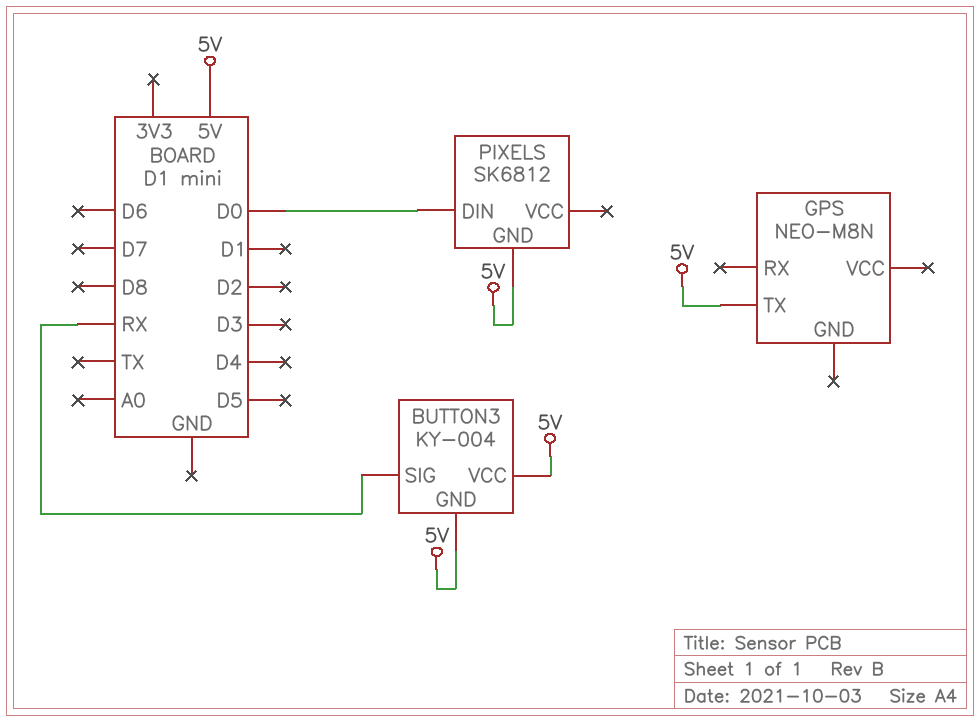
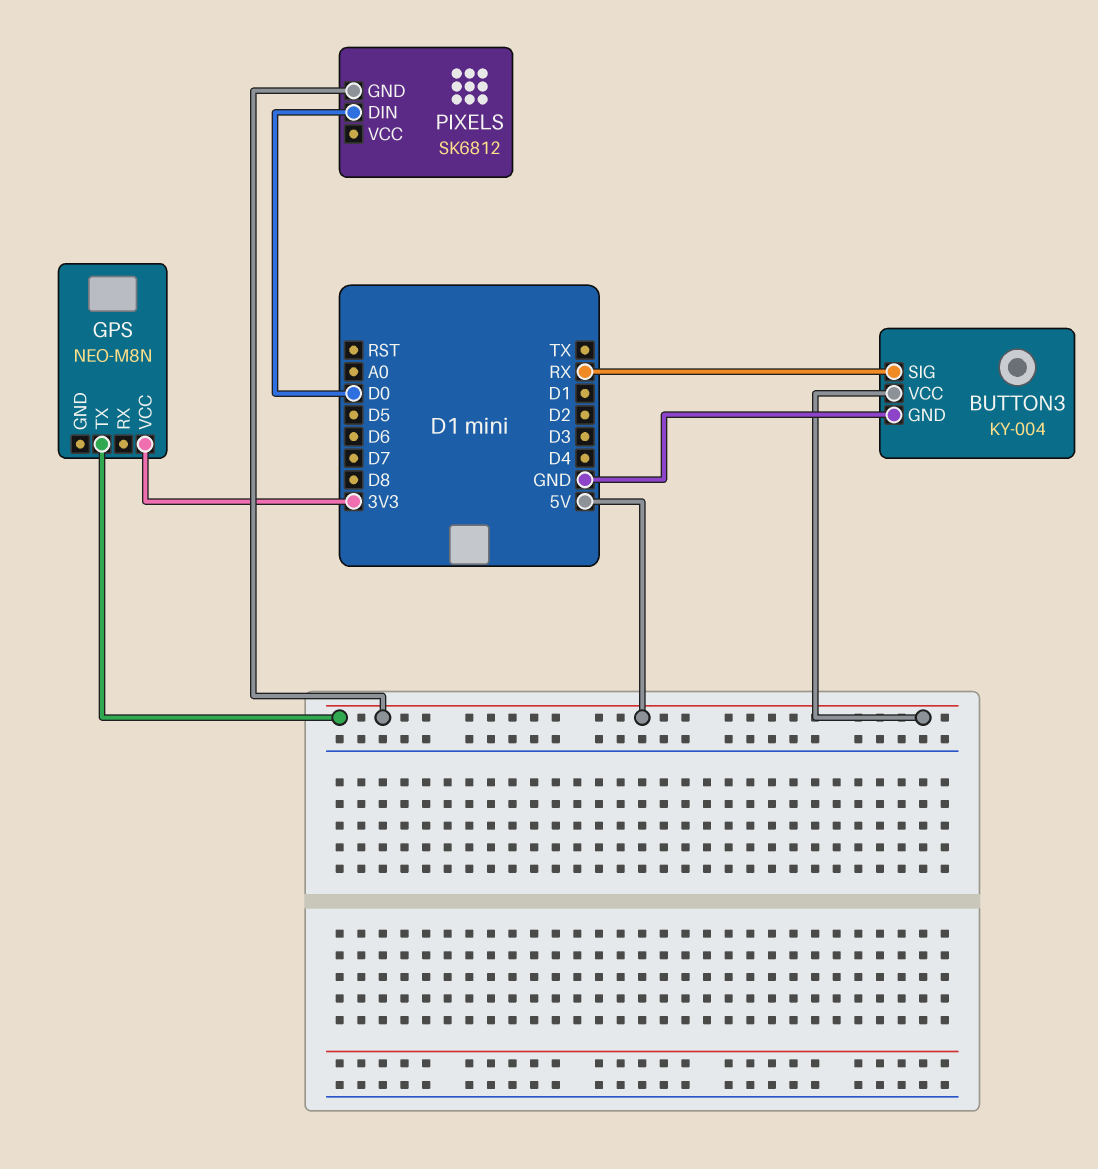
BUTTON3 pin GND: 5V -> GND
GPS pin VCC: none -> 3V3

